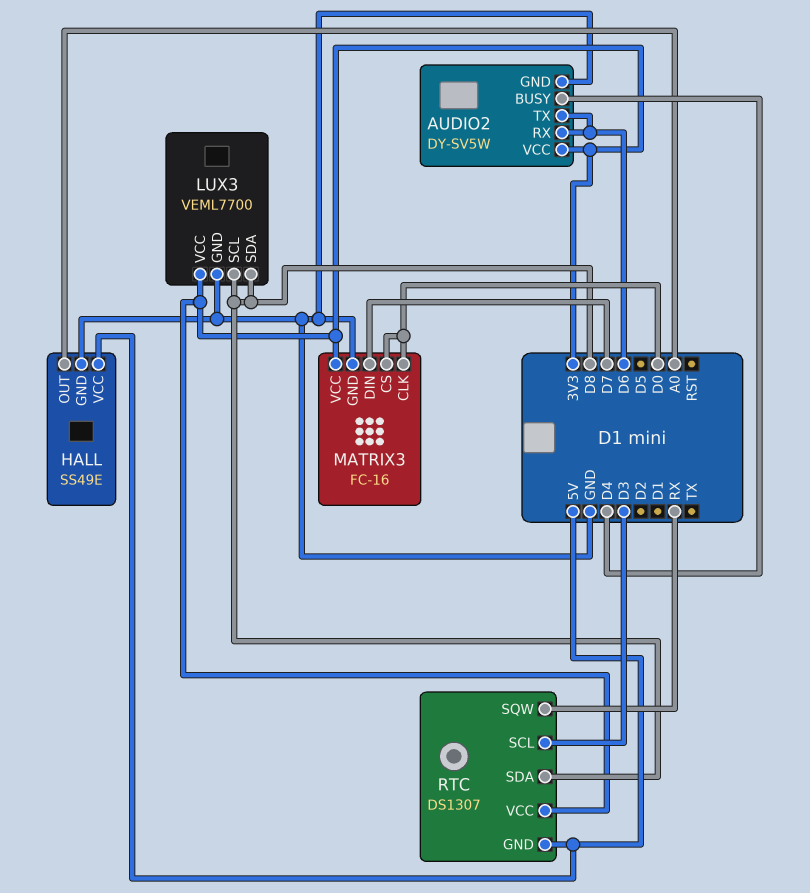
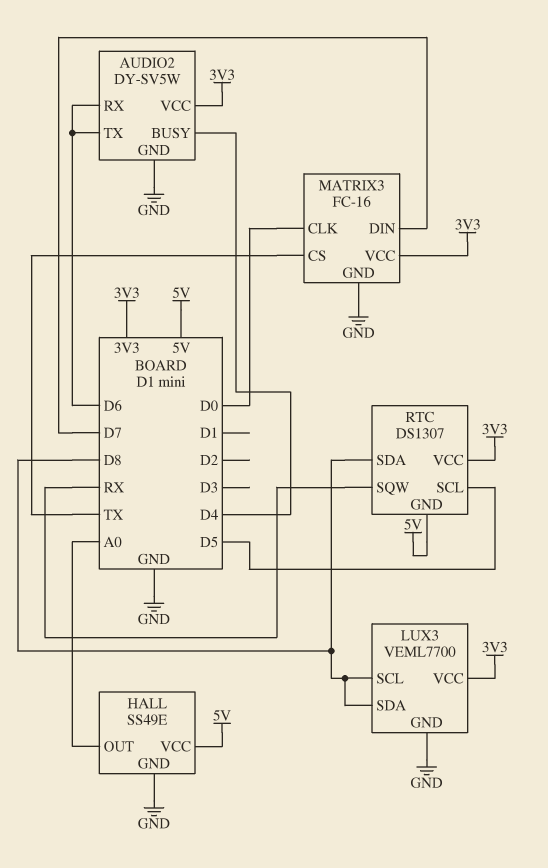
MATRIX3 pin CS: D0 -> TX
RTC pin SCL: D3 -> D5

